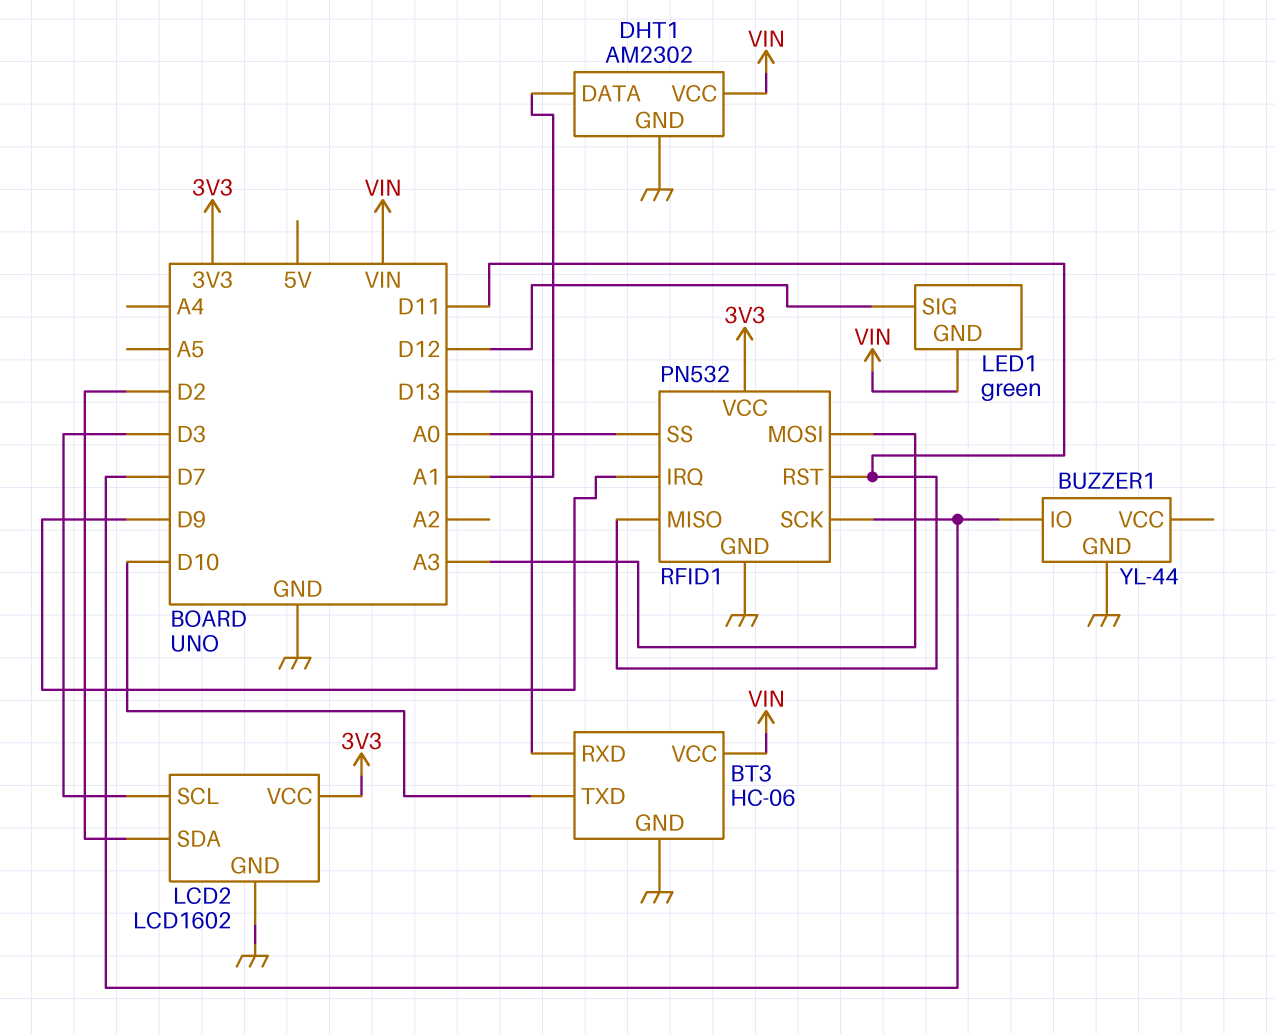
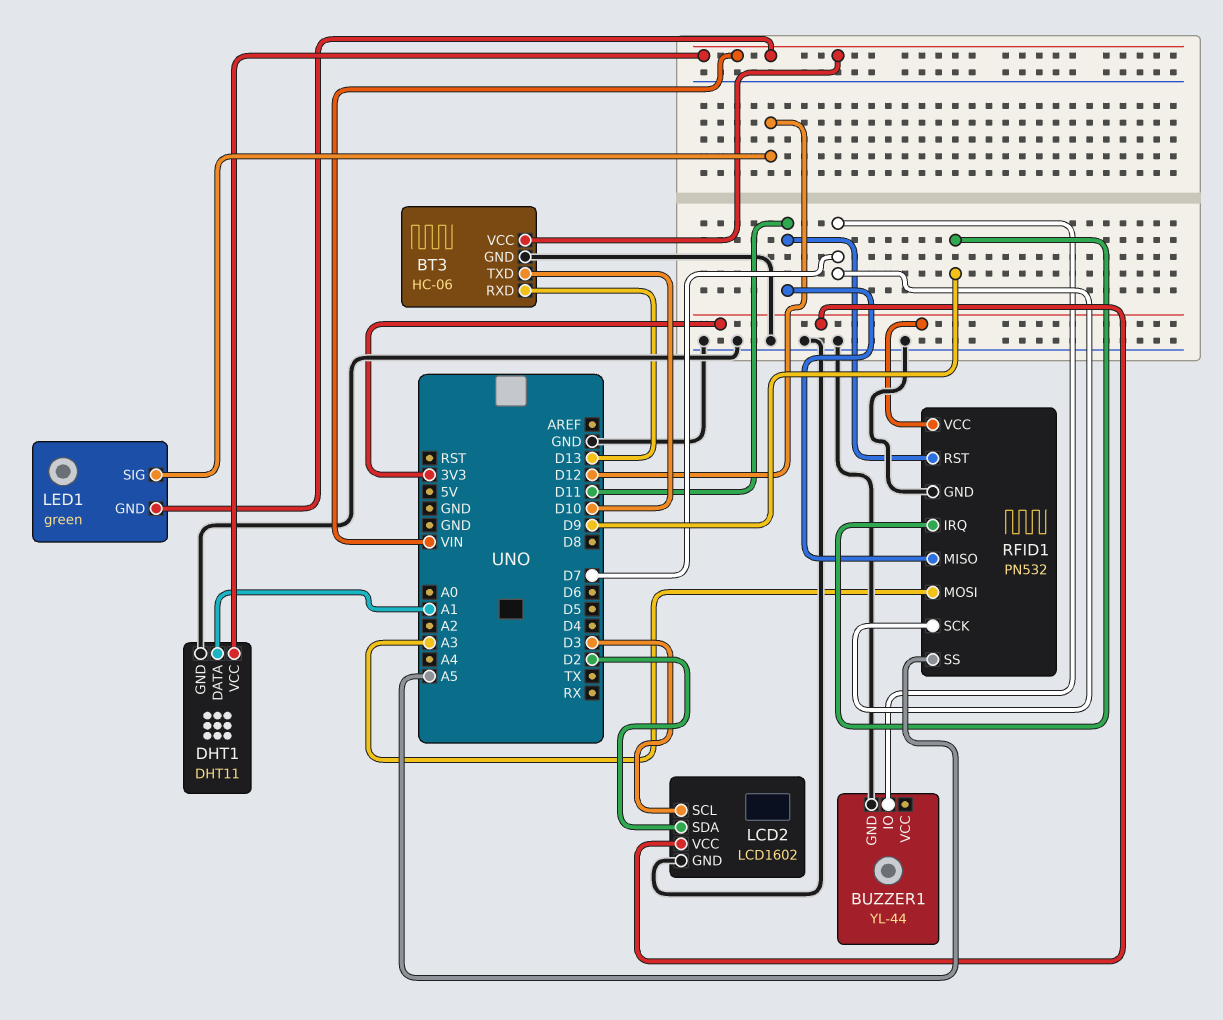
DHT1: AM2302 -> DHT11
RFID1 pin SS: A0 -> A5

